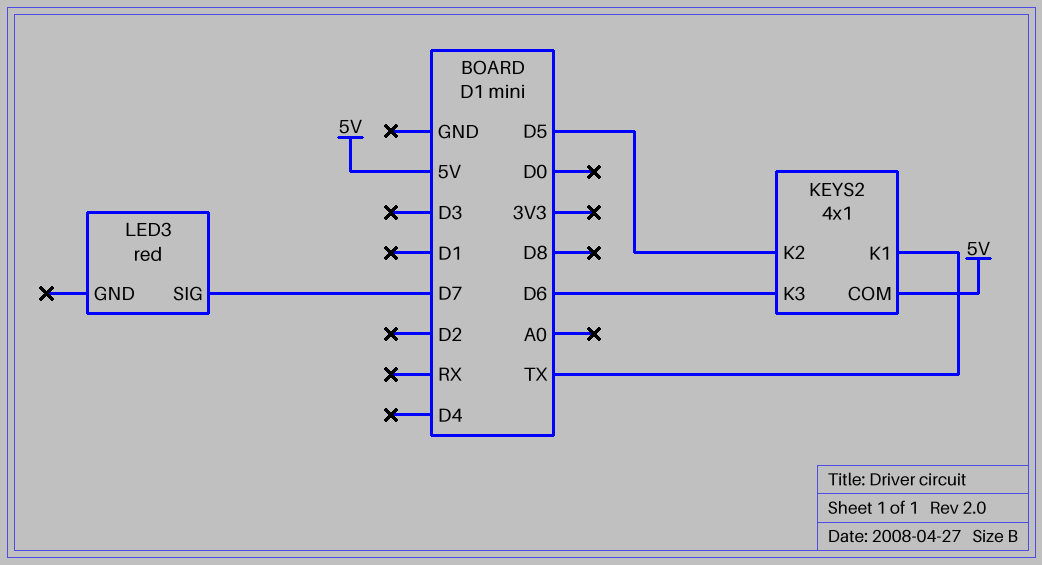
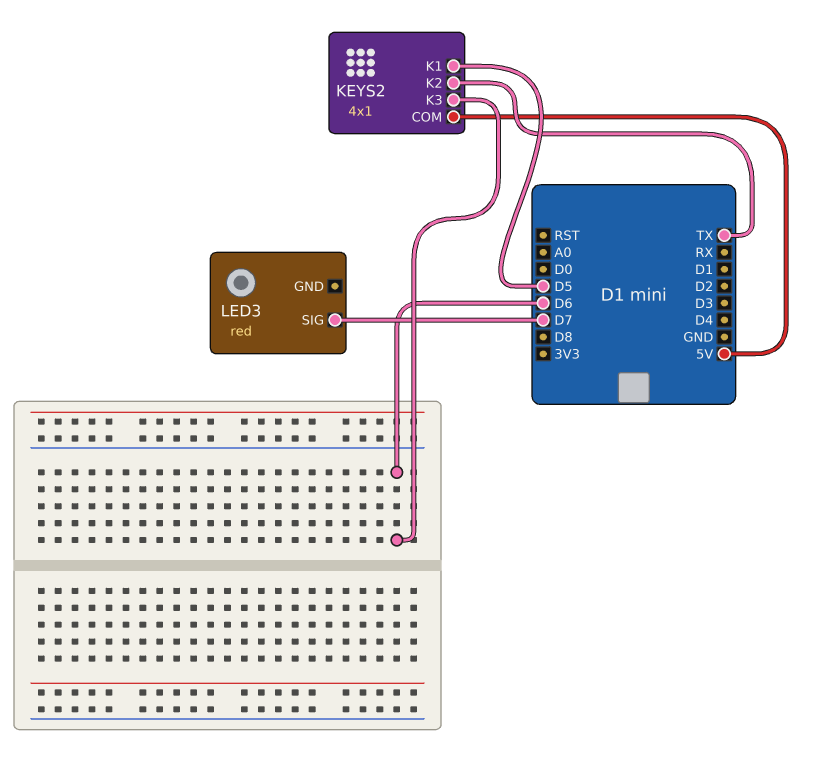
KEYS2 pin K1: TX -> D5
KEYS2 pin K2: D5 -> TX

